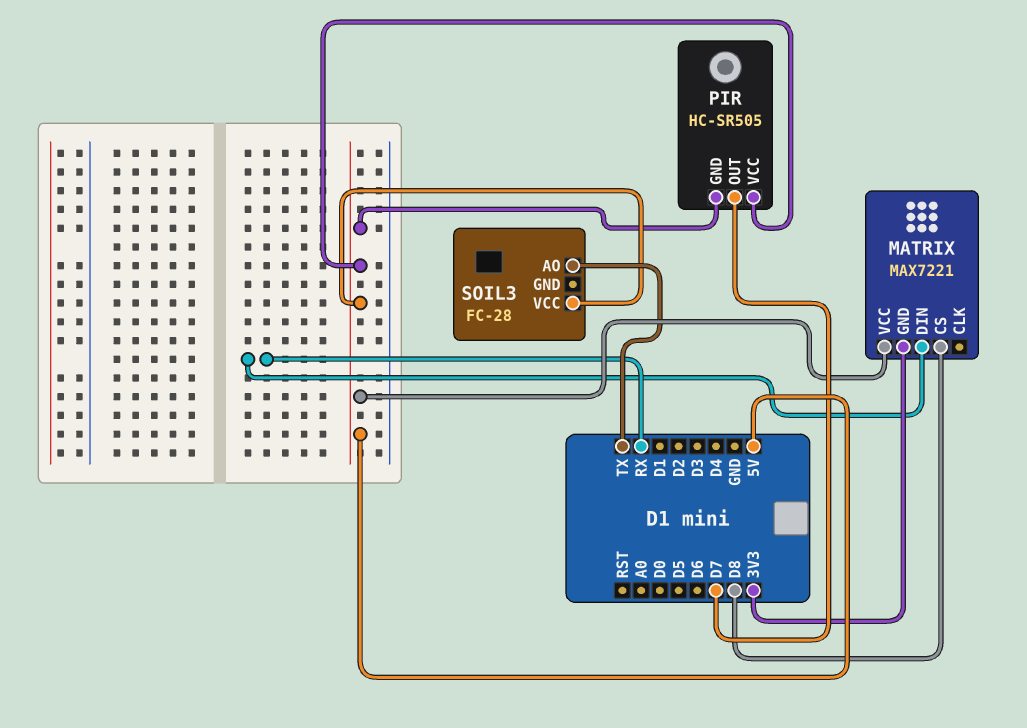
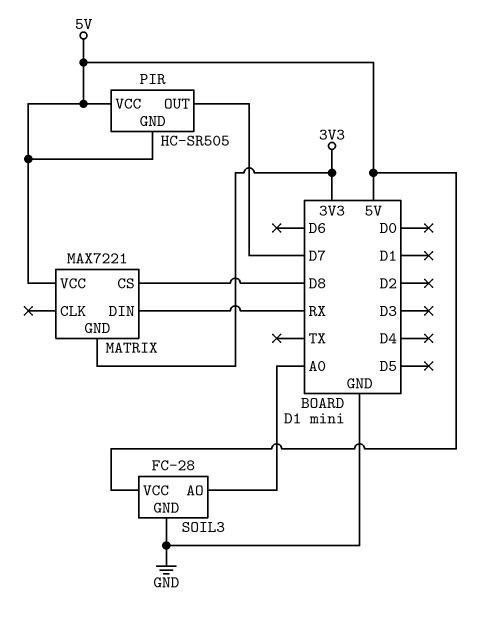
SOIL3 pin AO: TX -> A0
SOIL3 pin GND: none -> GND

